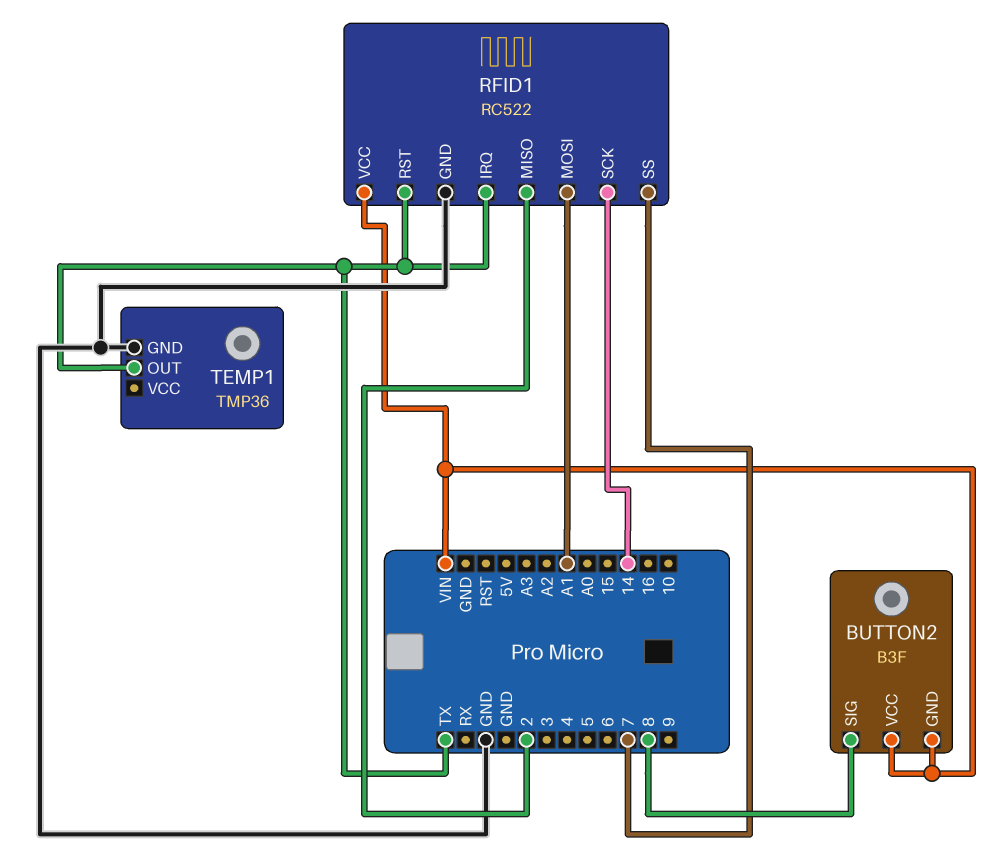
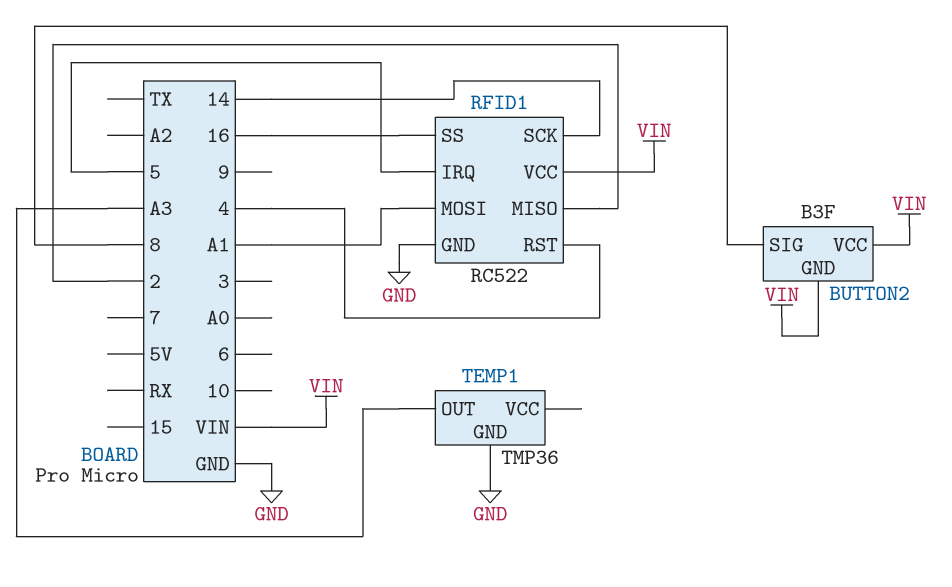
RFID1 pin IRQ: TX -> 5
RFID1 pin RST: TX -> 4
RFID1 pin SS: 7 -> 16
TEMP1 pin OUT: TX -> A3

